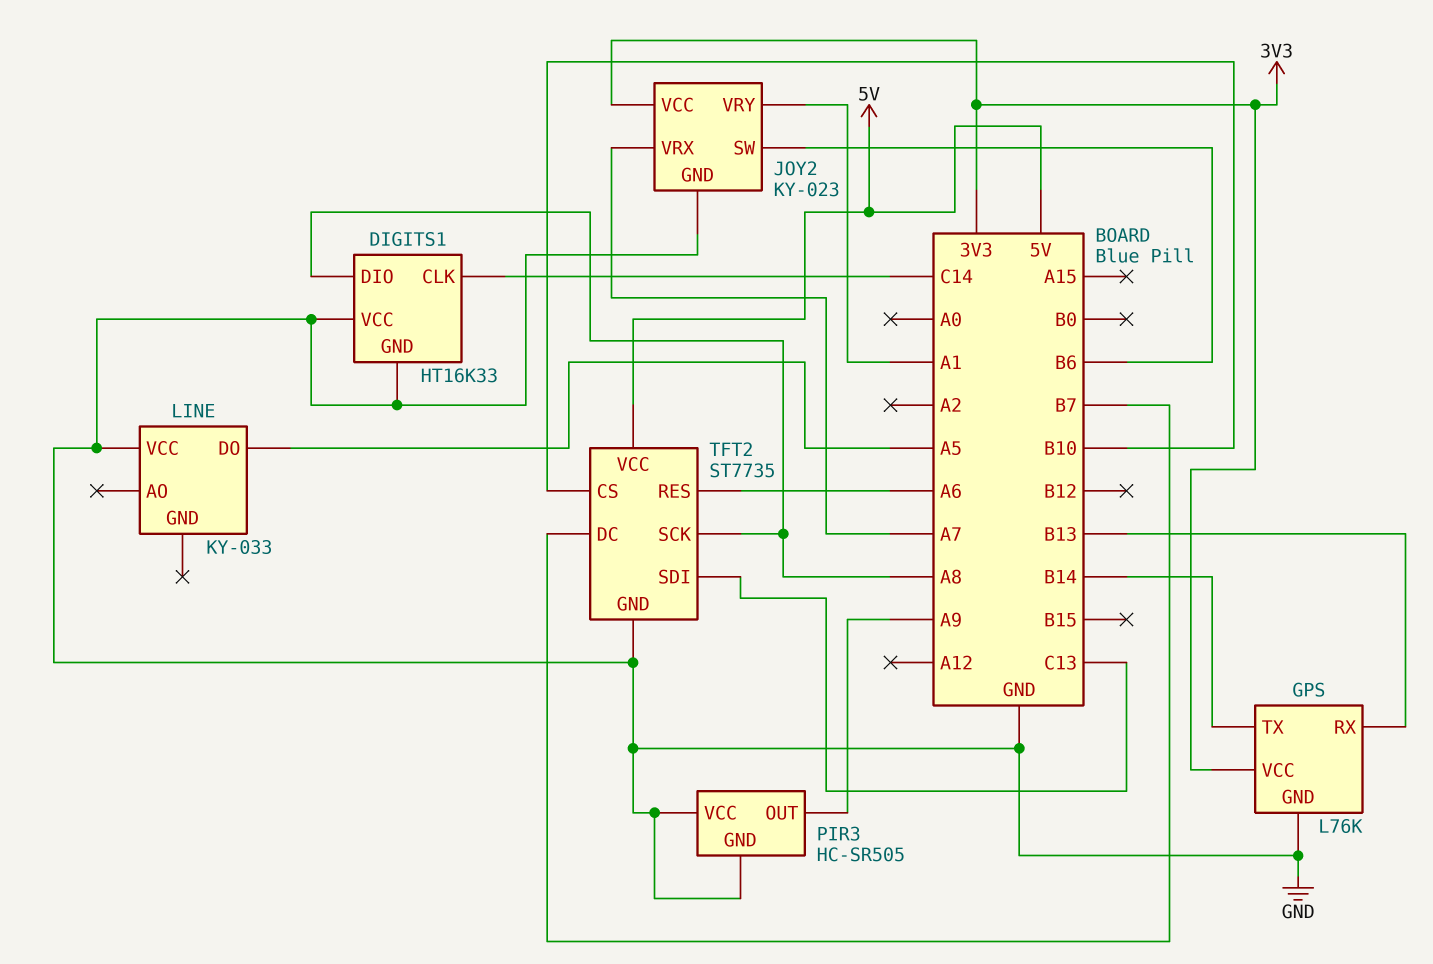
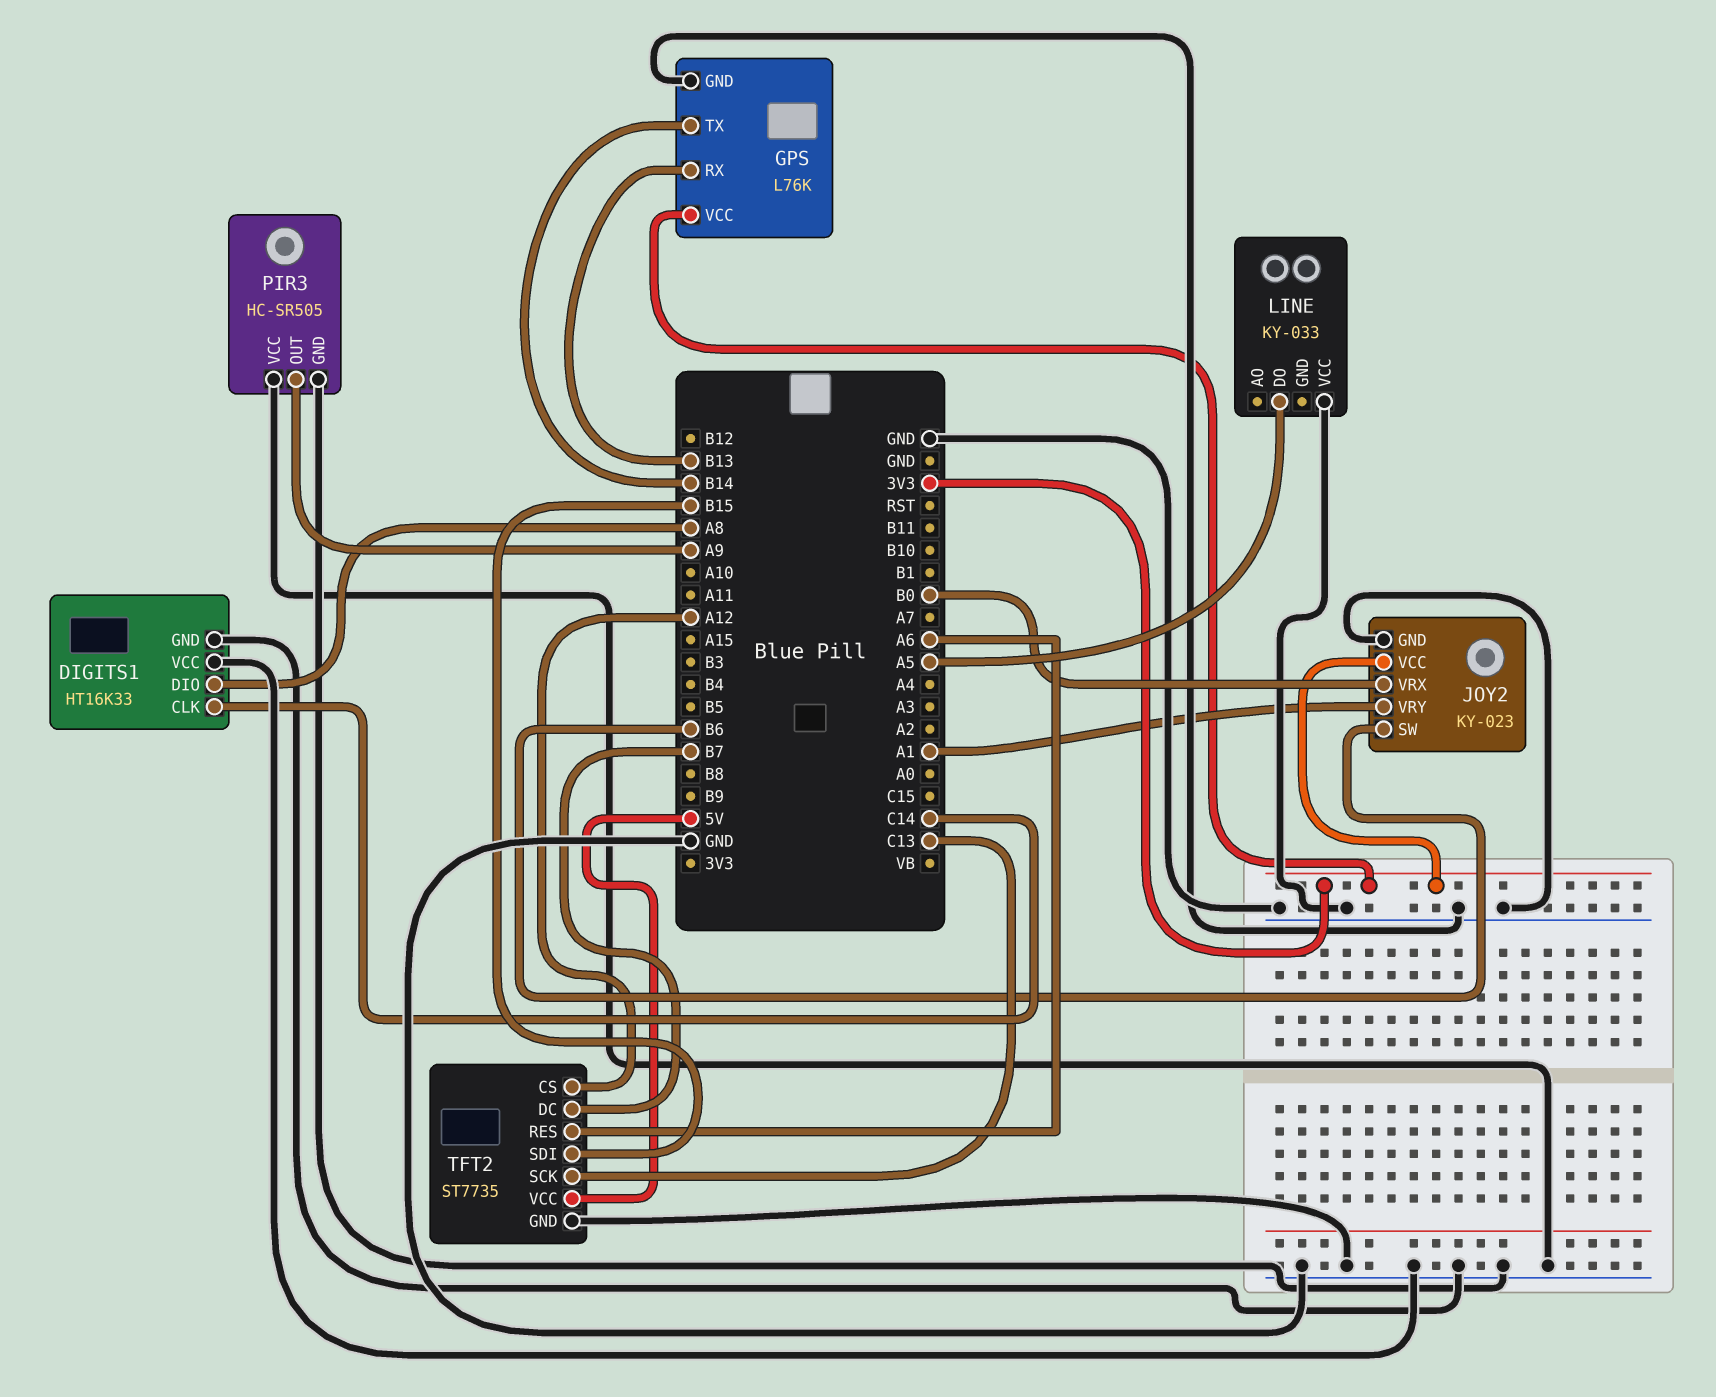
JOY2 pin VRX: A7 -> B0
TFT2 pin CS: B10 -> A12
TFT2 pin SCK: A8 -> C13
TFT2 pin SDI: C13 -> B15

